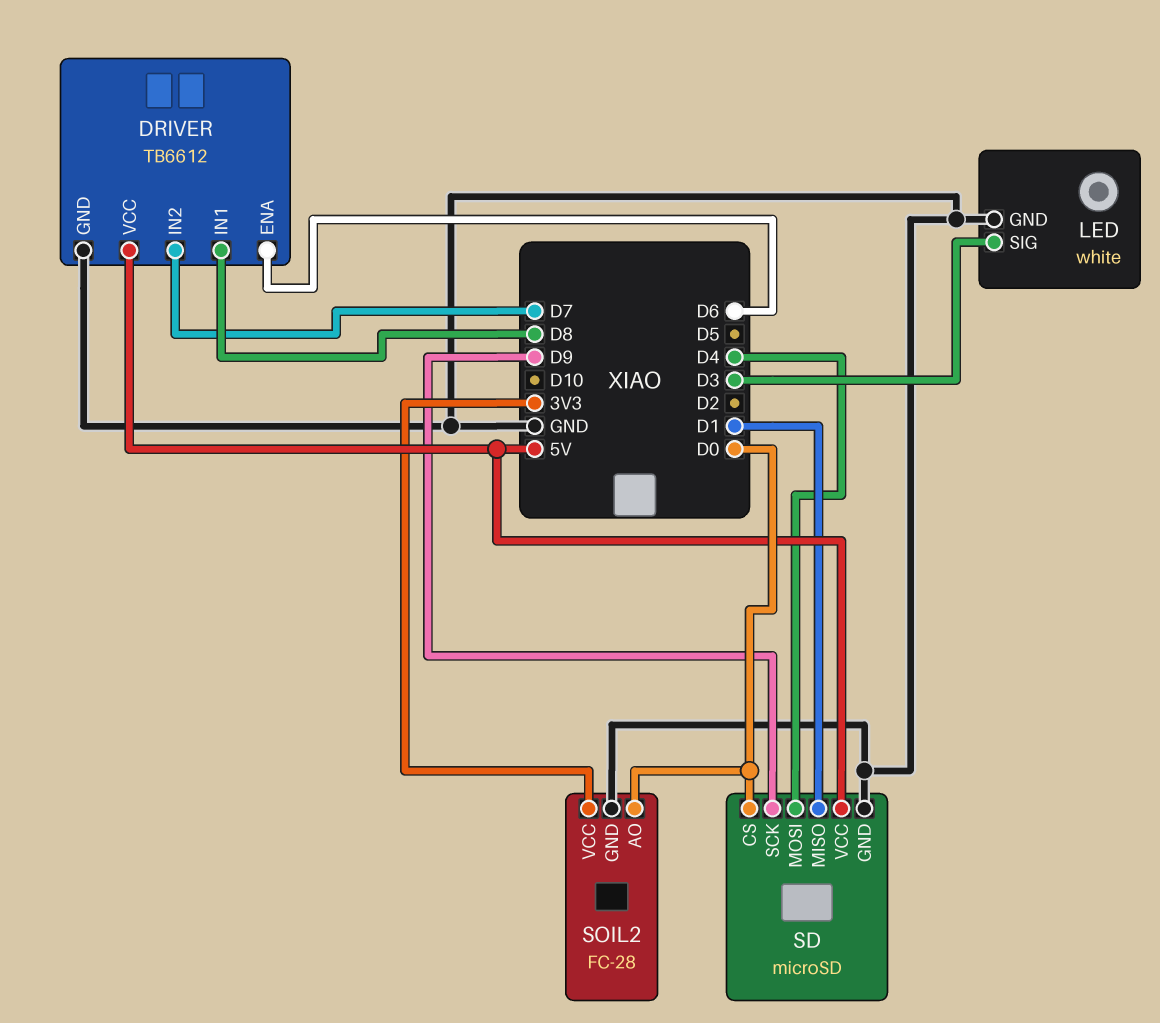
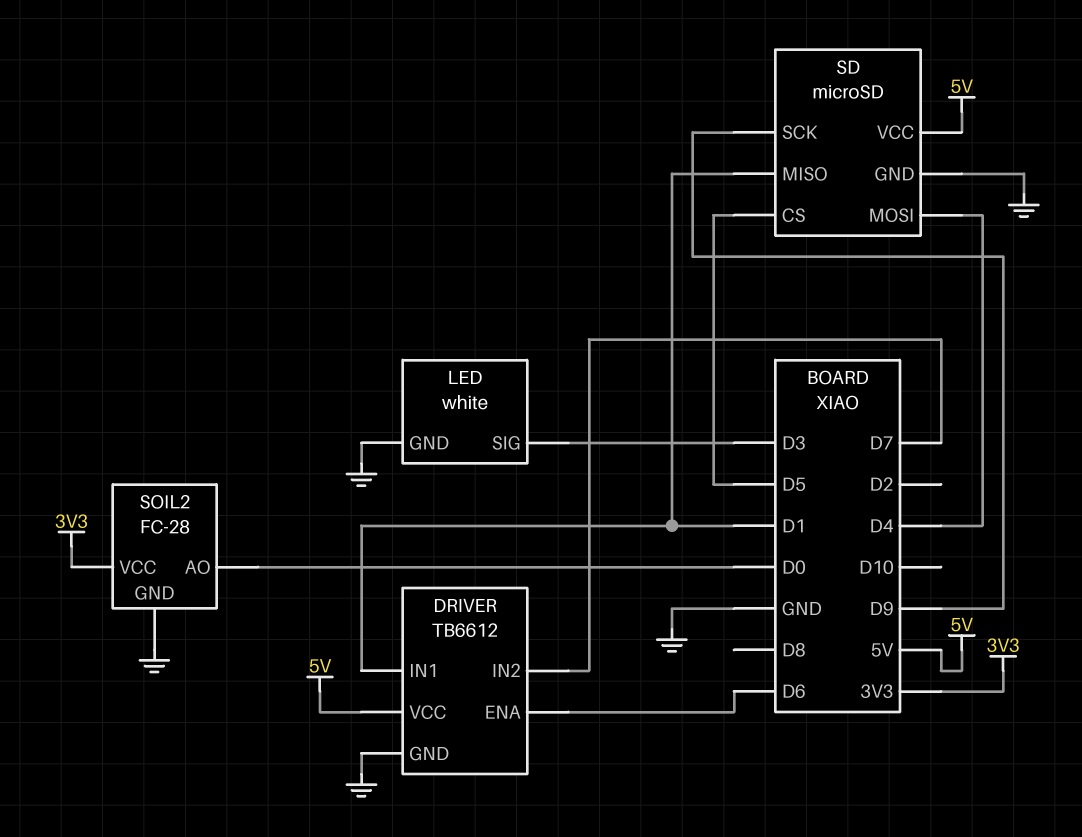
DRIVER pin IN1: D8 -> D1
SD pin CS: D0 -> D5

